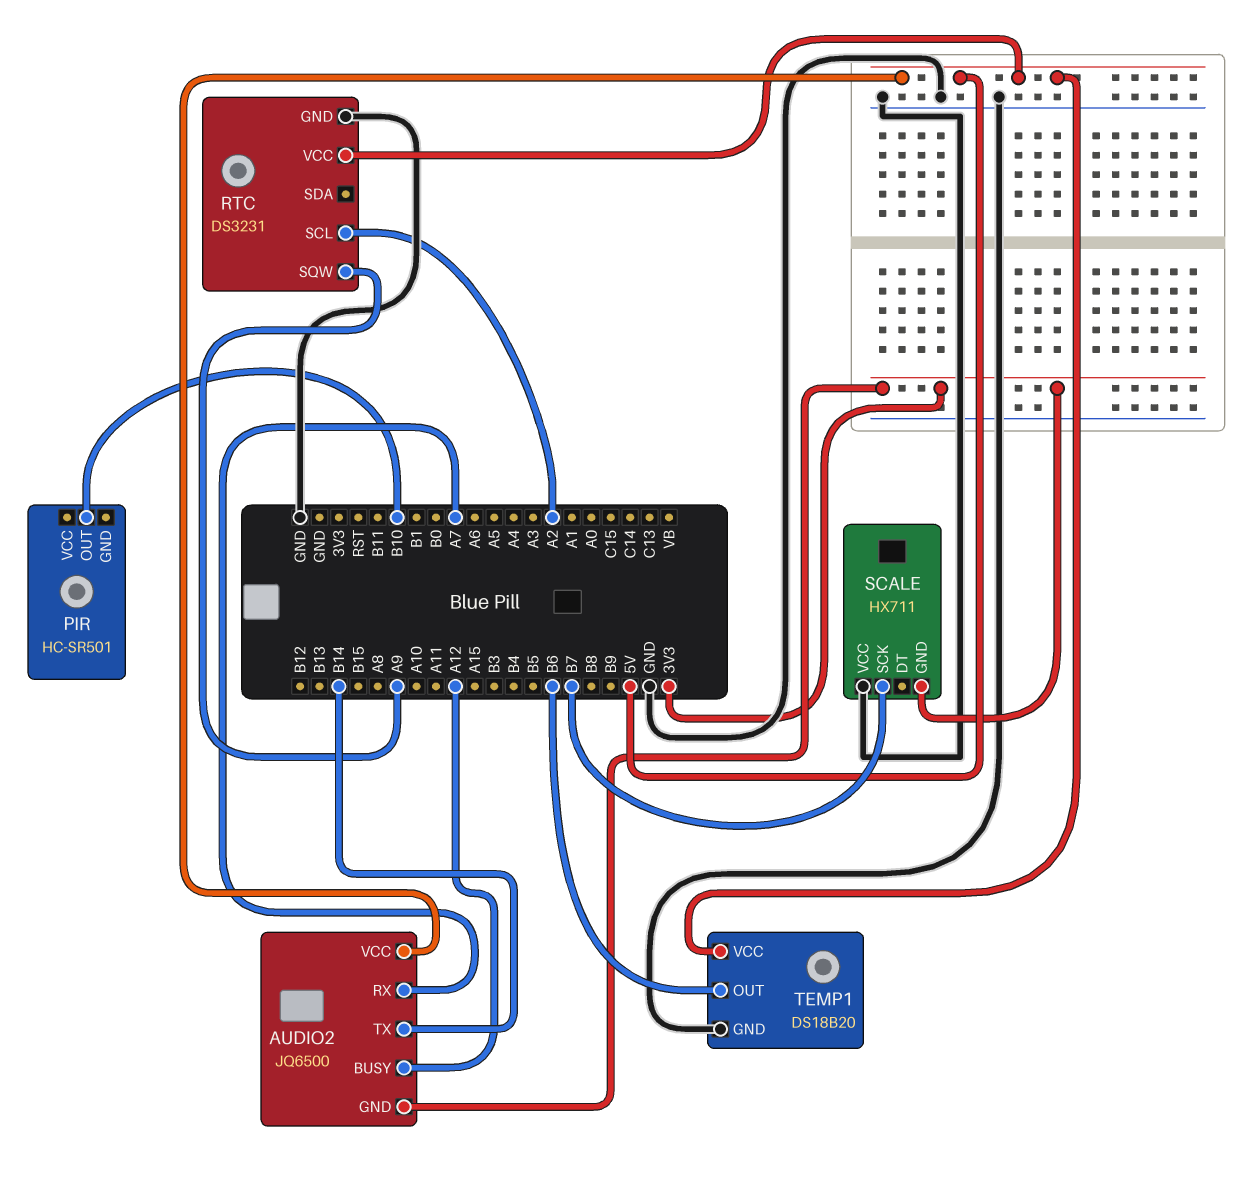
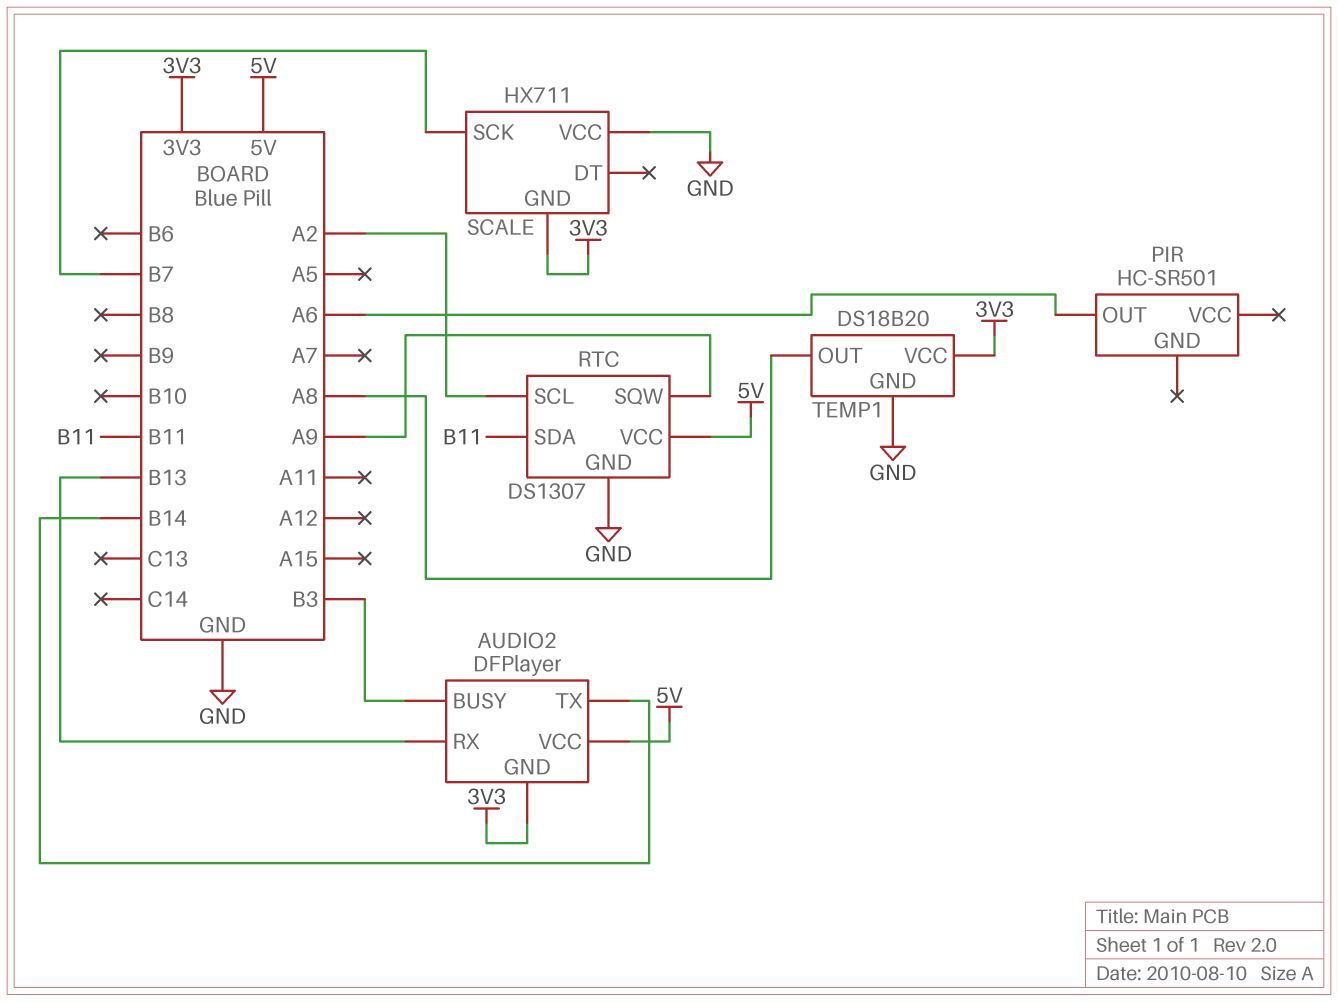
AUDIO2: JQ6500 -> DFPlayer
AUDIO2 pin BUSY: A12 -> B3
AUDIO2 pin RX: A7 -> B13
PIR pin OUT: B10 -> A6
RTC: DS3231 -> DS1307
RTC pin SDA: none -> B11
TEMP1 pin OUT: B6 -> A8
TEMP1 pin VCC: 5V -> 3V3

